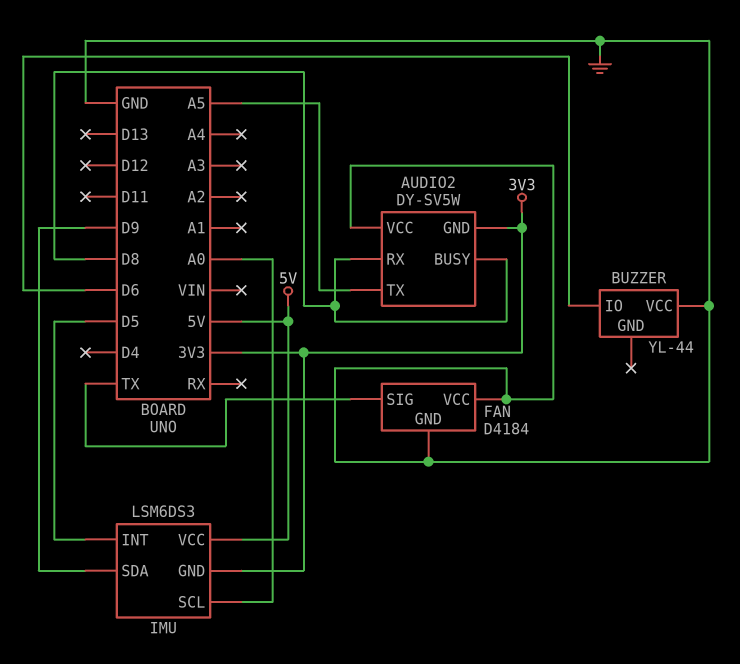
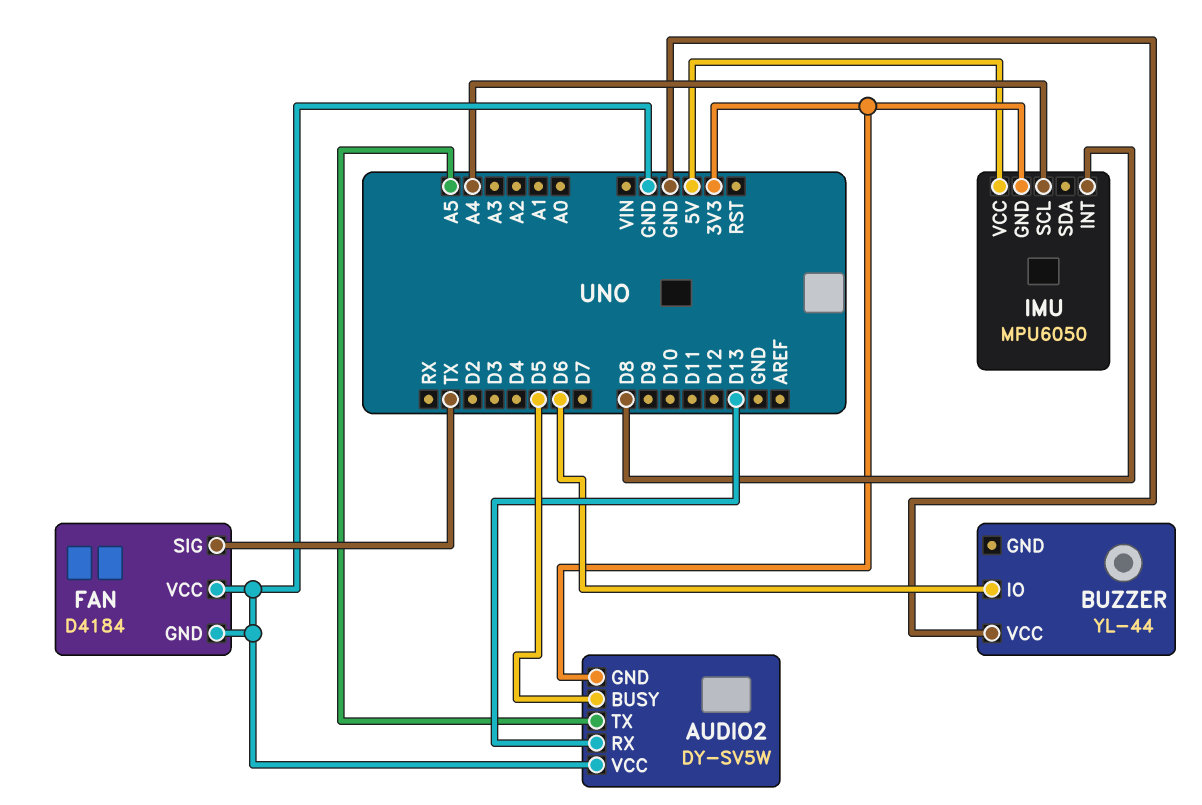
AUDIO2 pin BUSY: D8 -> D5
AUDIO2 pin RX: D8 -> D13
IMU: LSM6DS3 -> MPU6050
IMU pin INT: D5 -> D8
IMU pin SCL: A0 -> A4
IMU pin SDA: D9 -> none

